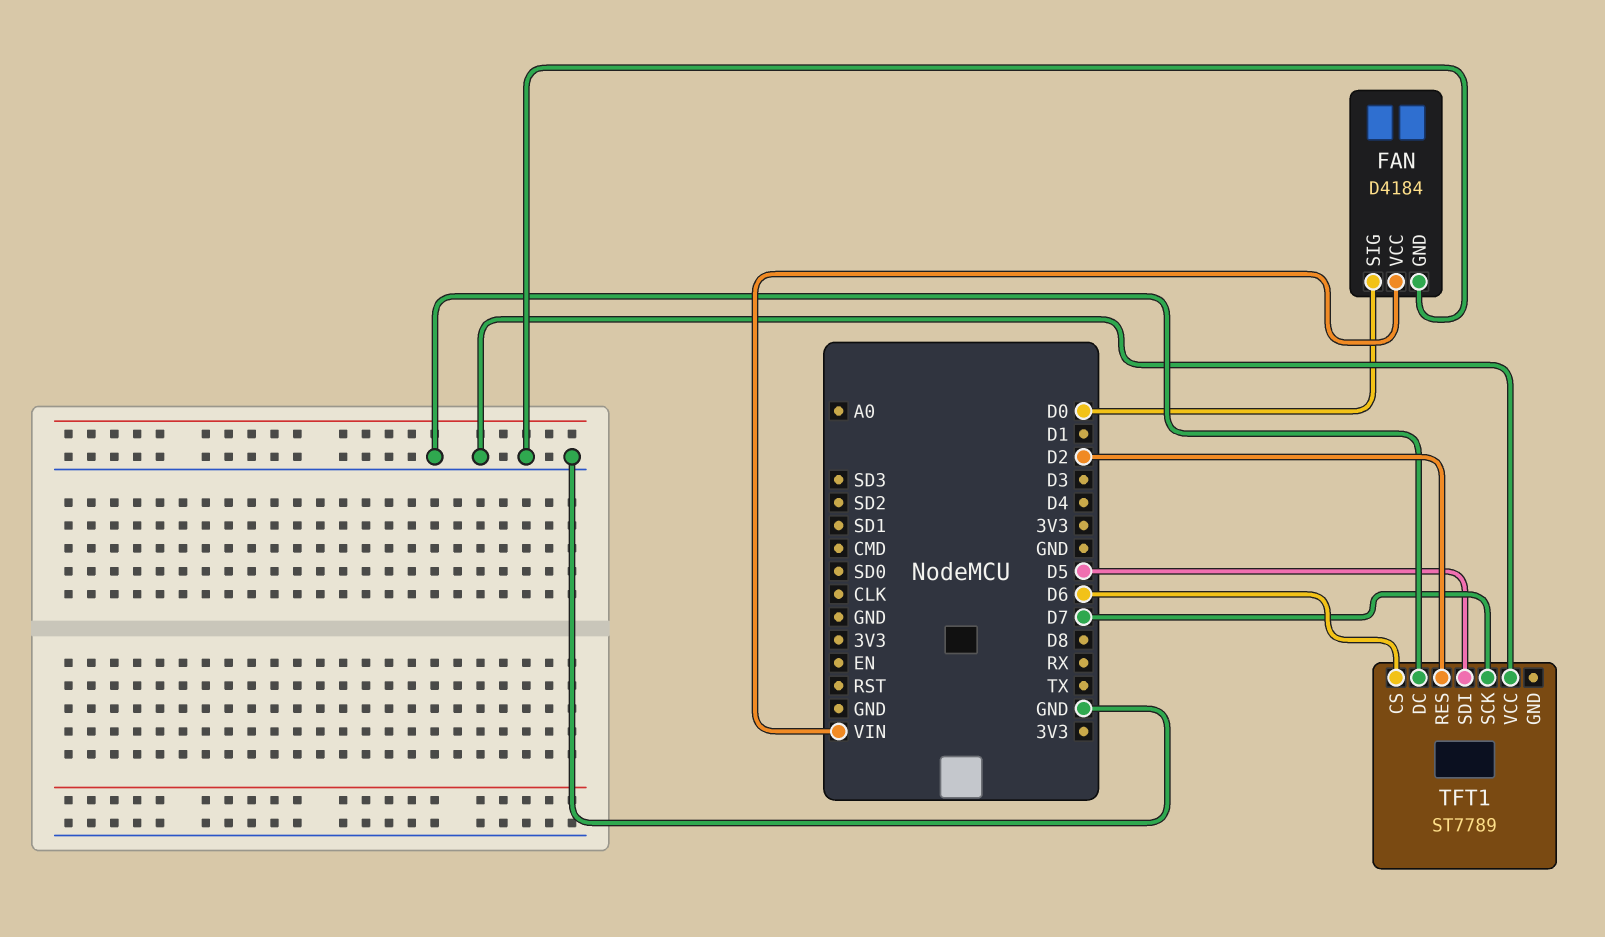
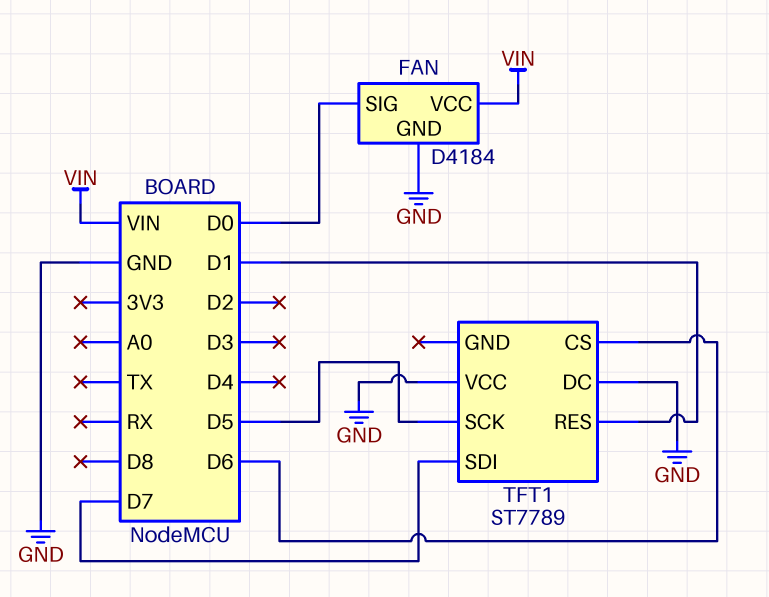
TFT1 pin RES: D2 -> D1
TFT1 pin SCK: D7 -> D5
TFT1 pin SDI: D5 -> D7

